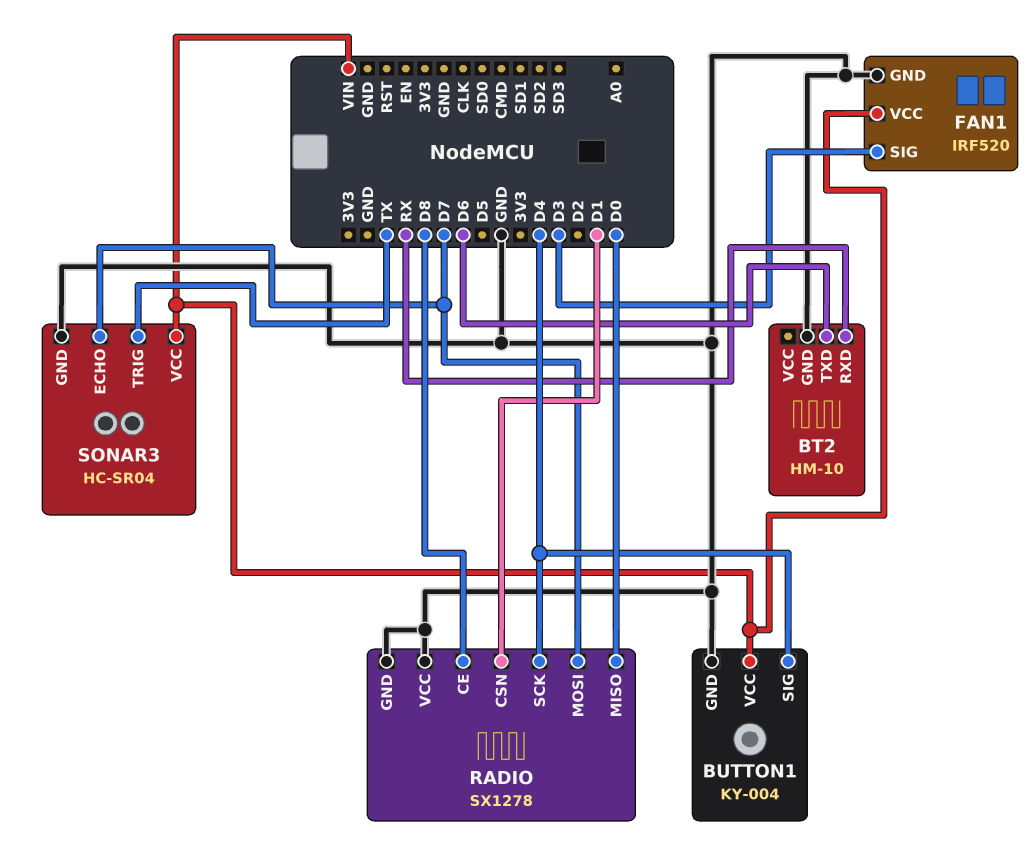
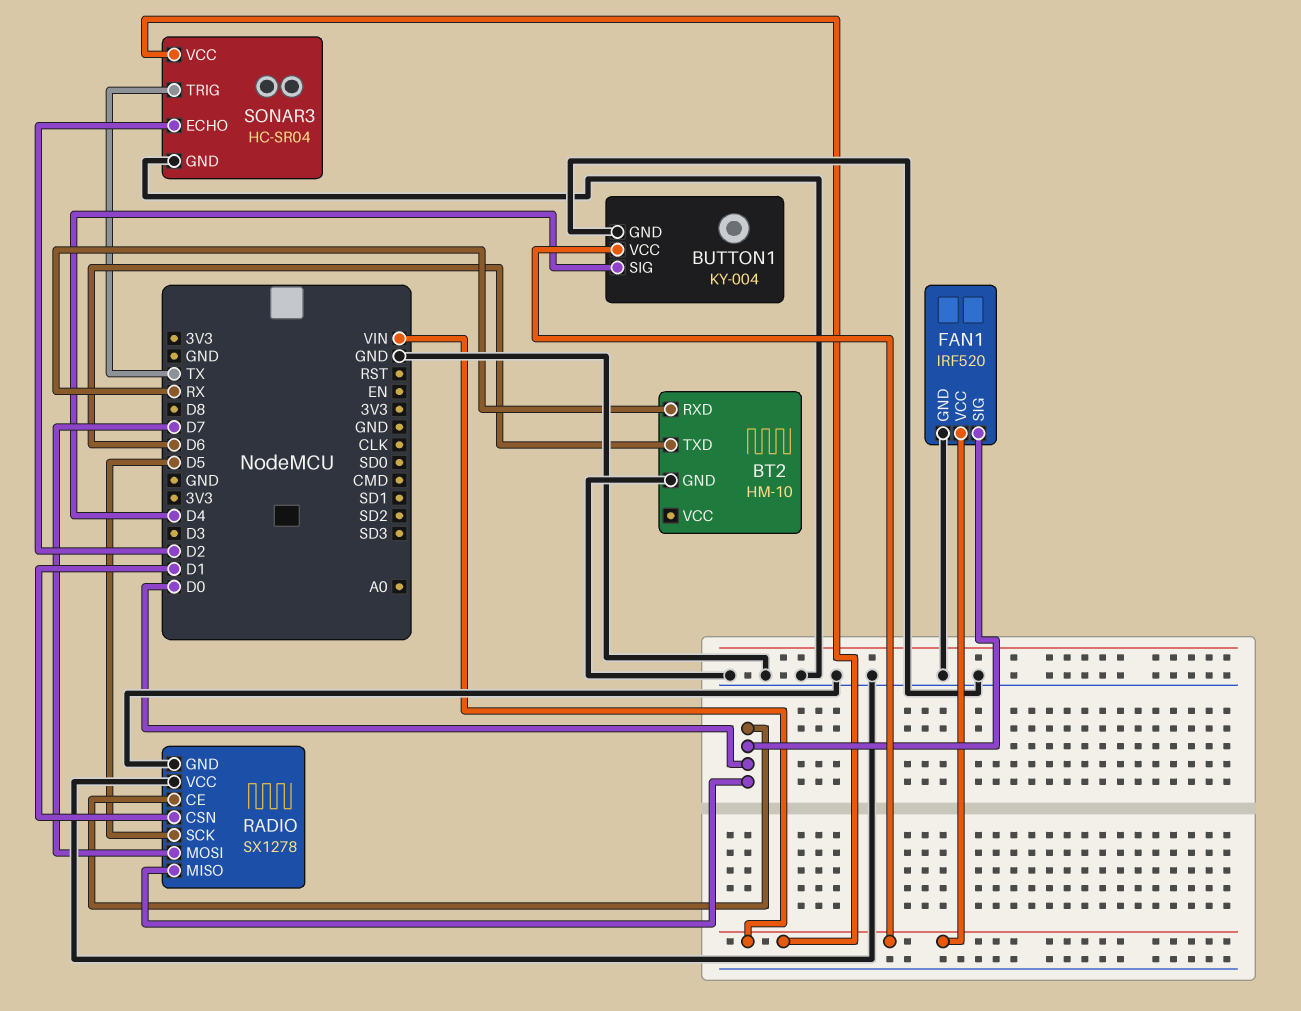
FAN1 pin SIG: D3 -> D0
RADIO pin CE: D8 -> D0
RADIO pin SCK: D4 -> D5
SONAR3 pin ECHO: D7 -> D2

